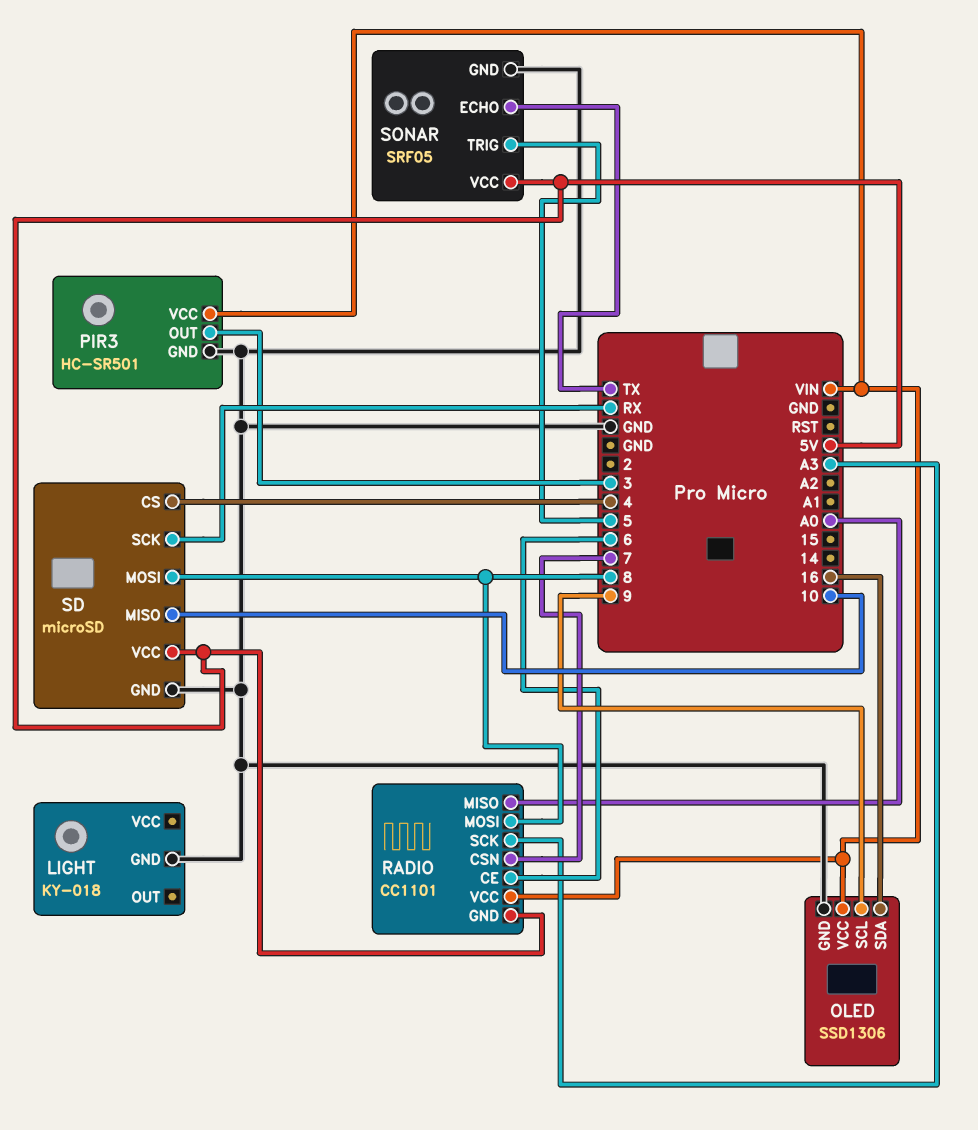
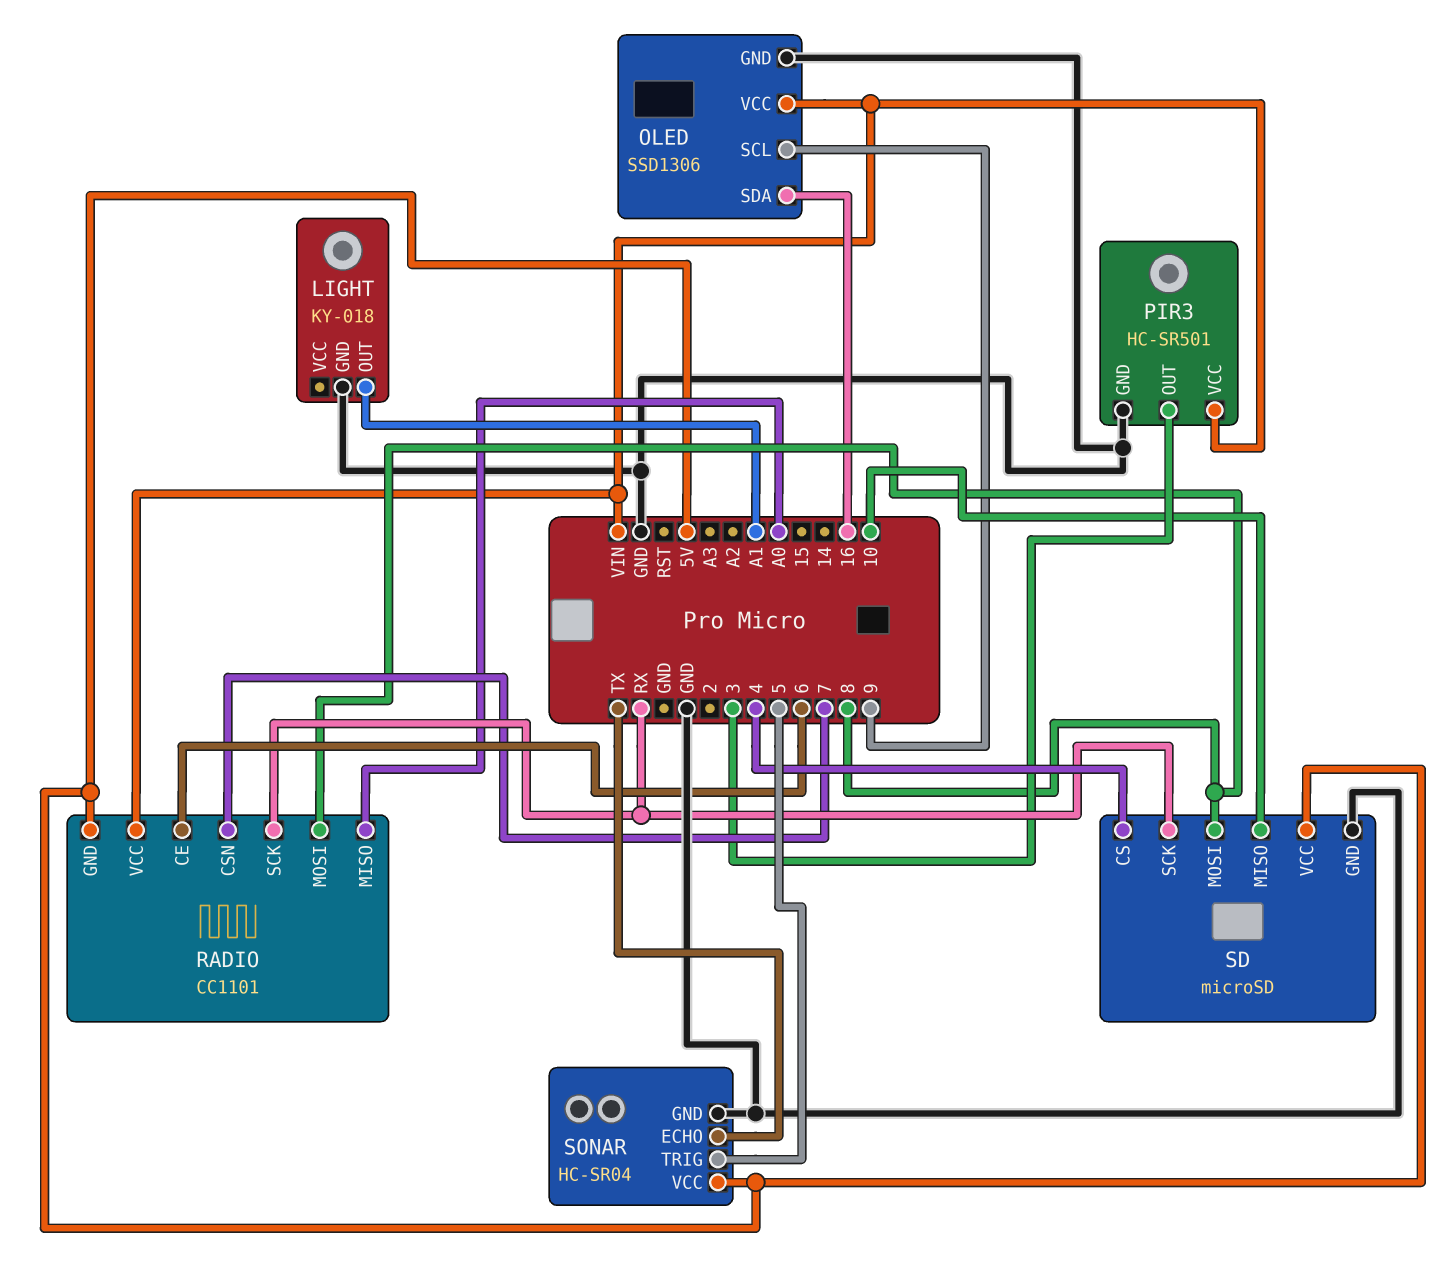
LIGHT pin OUT: none -> A1
RADIO pin SCK: A3 -> RX
SONAR: SRF05 -> HC-SR04

